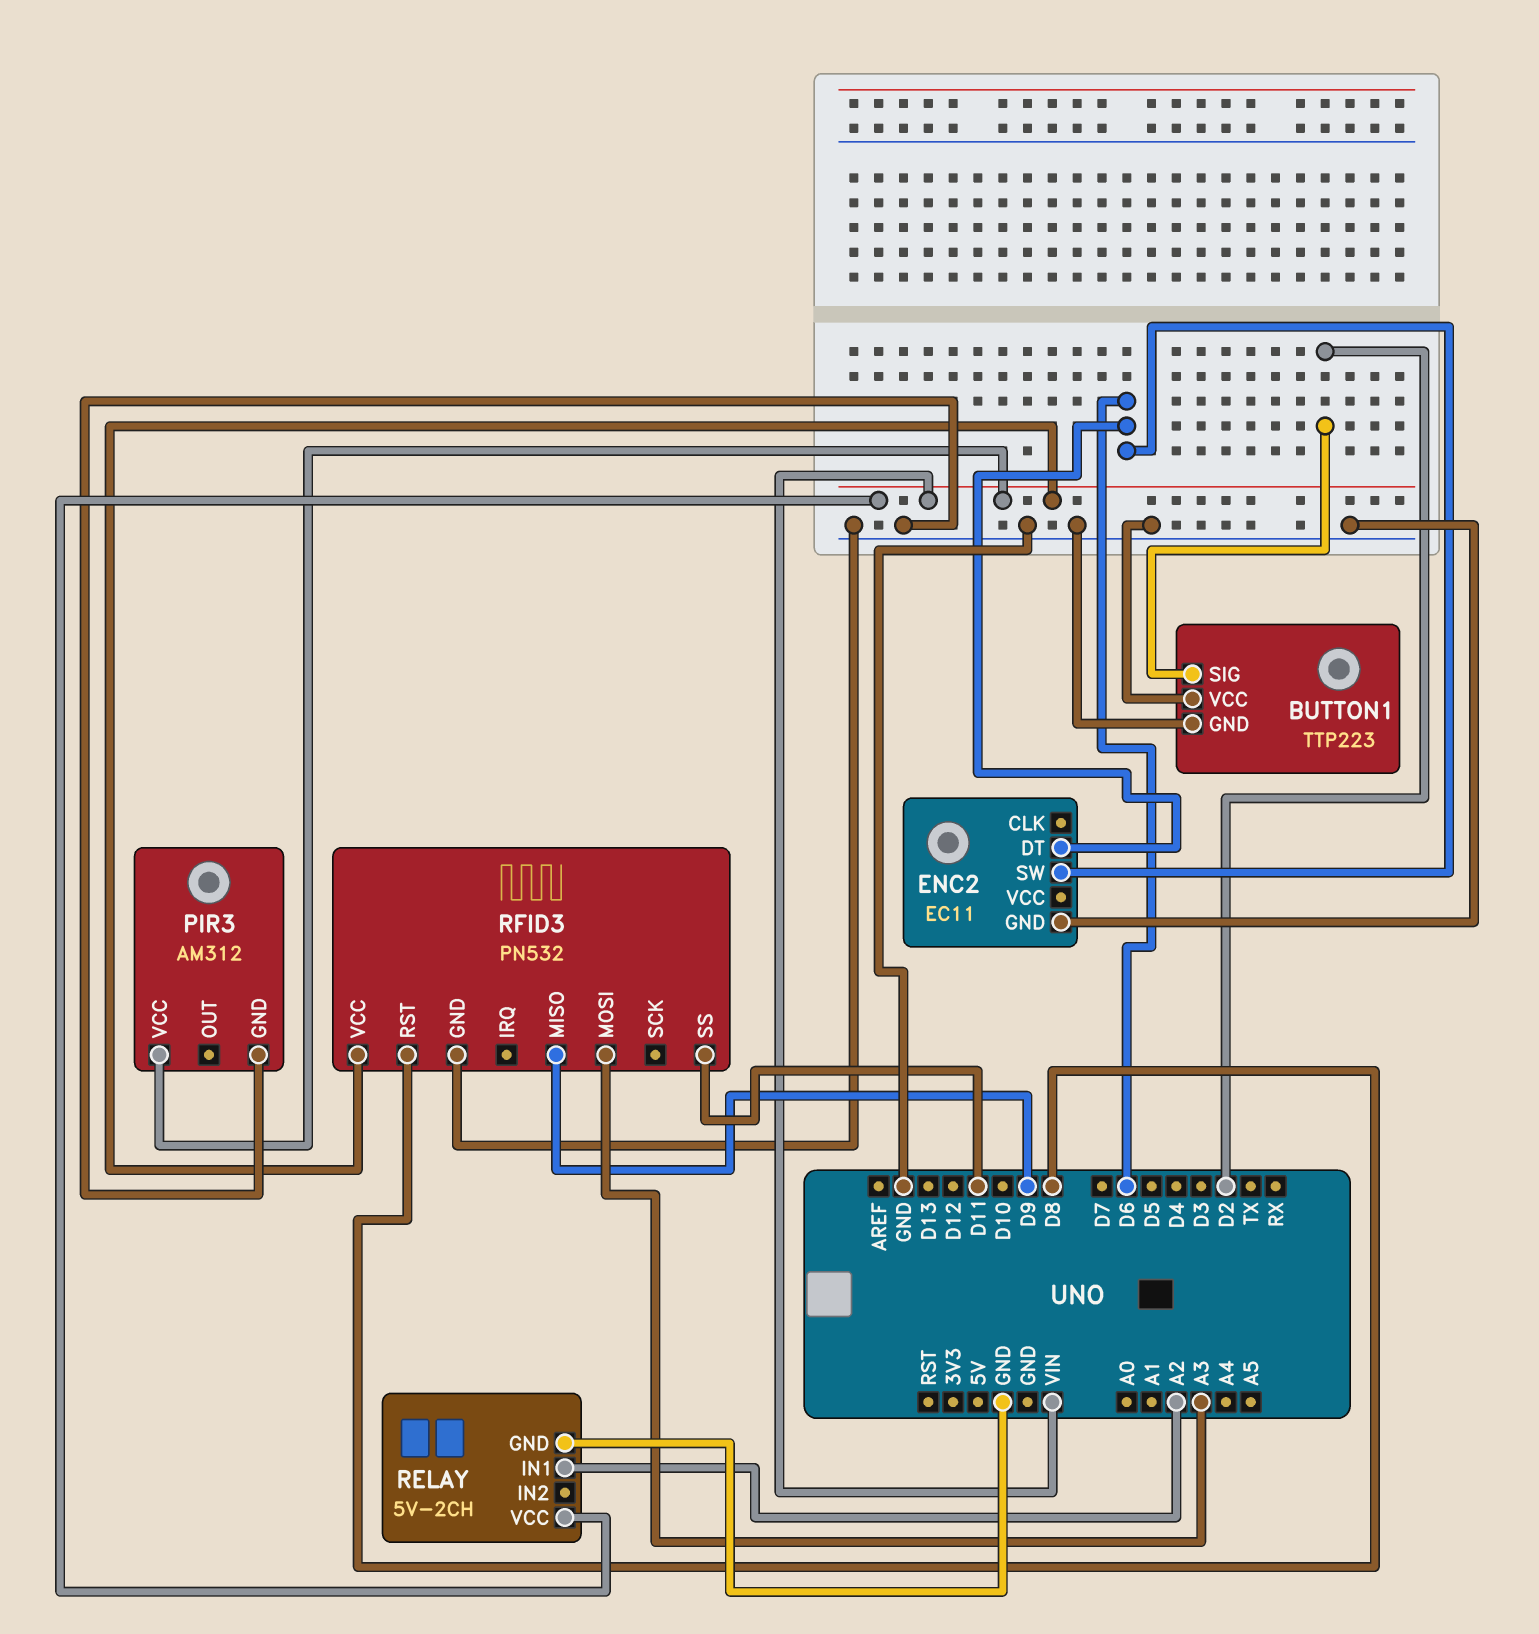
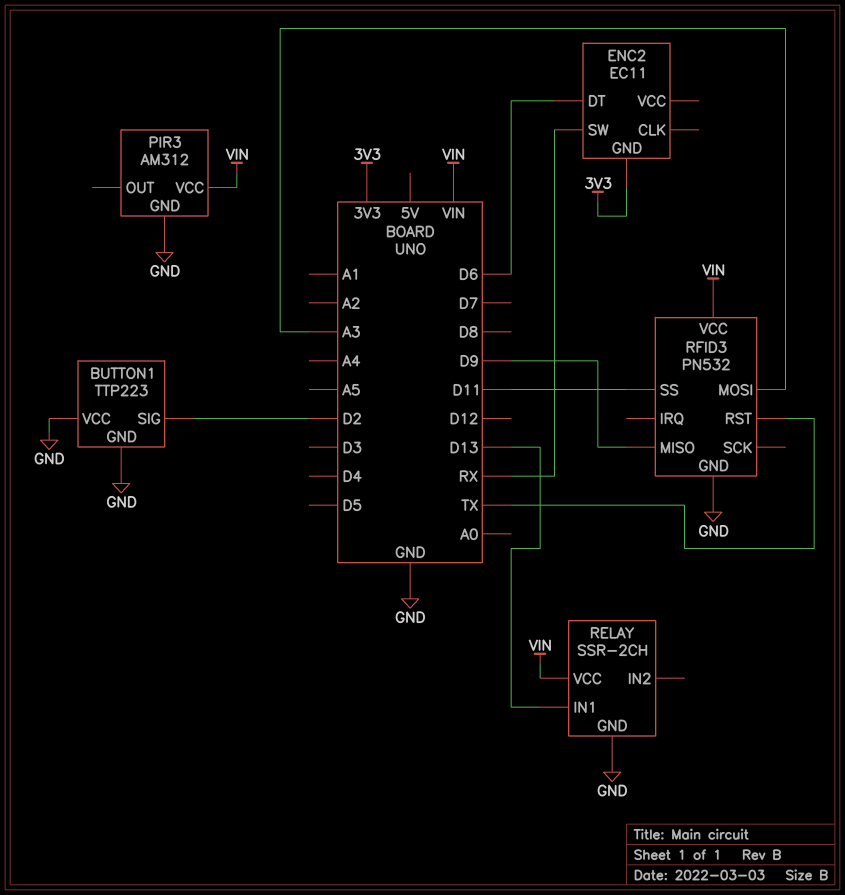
ENC2 pin GND: GND -> 3V3
ENC2 pin SW: D6 -> RX
RELAY: 5V-2CH -> SSR-2CH
RELAY pin IN1: A2 -> D13
RFID3 pin RST: D8 -> TX

